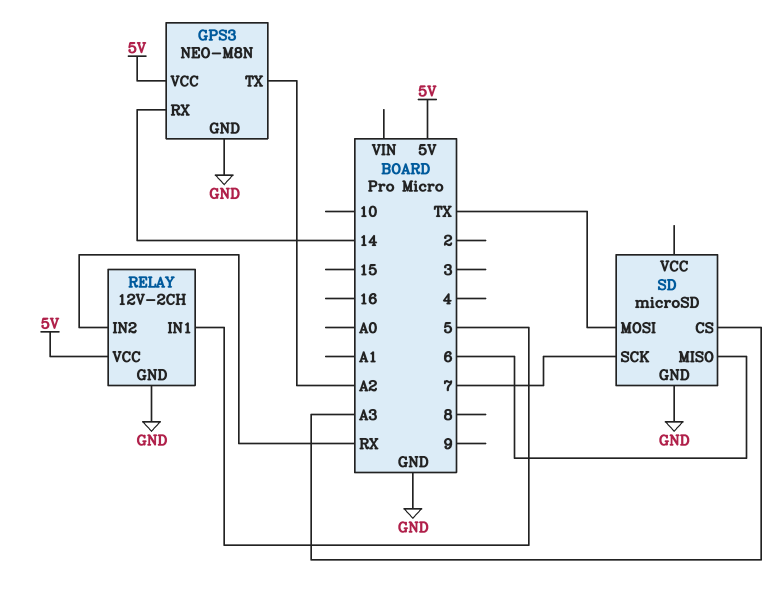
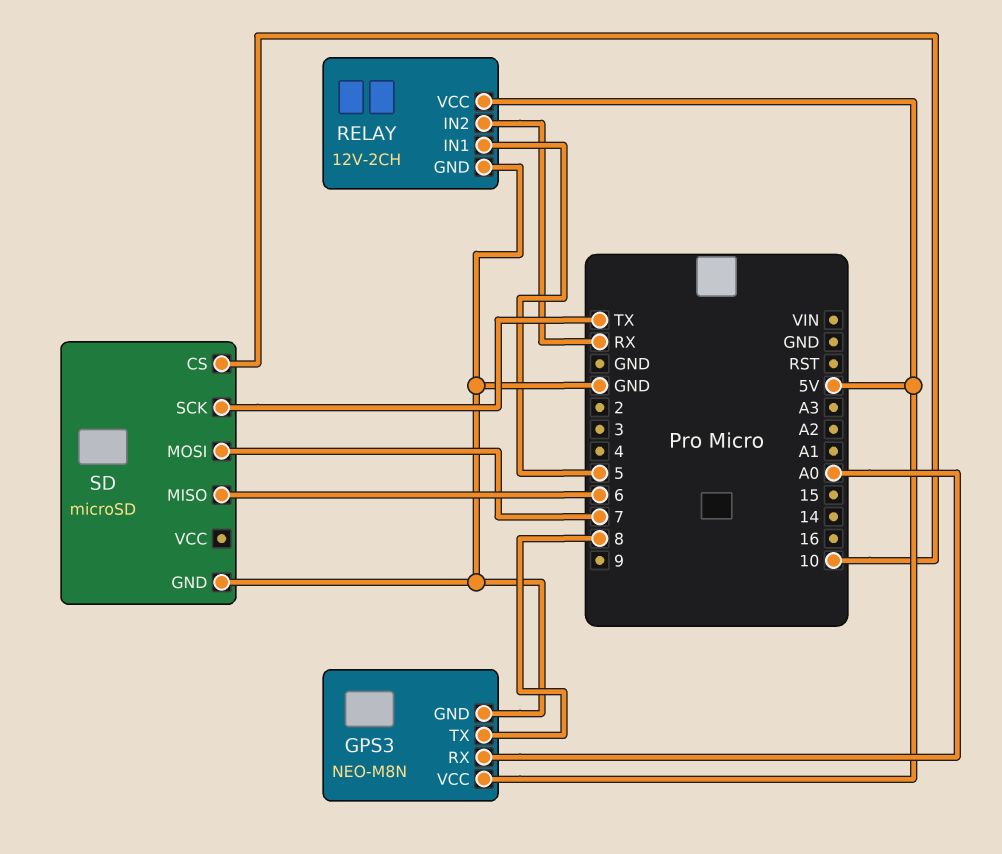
GPS3 pin RX: 14 -> A0
GPS3 pin TX: A2 -> 8
SD pin CS: A3 -> 10
SD pin MOSI: TX -> 7
SD pin SCK: 7 -> TX

